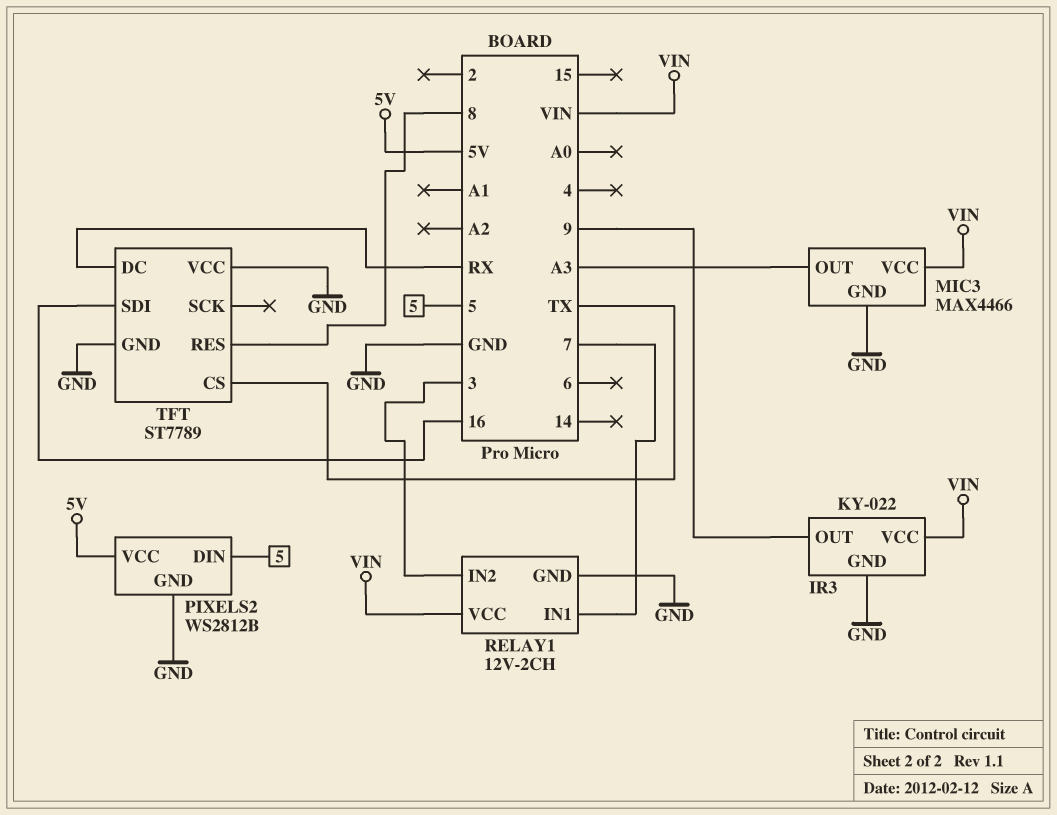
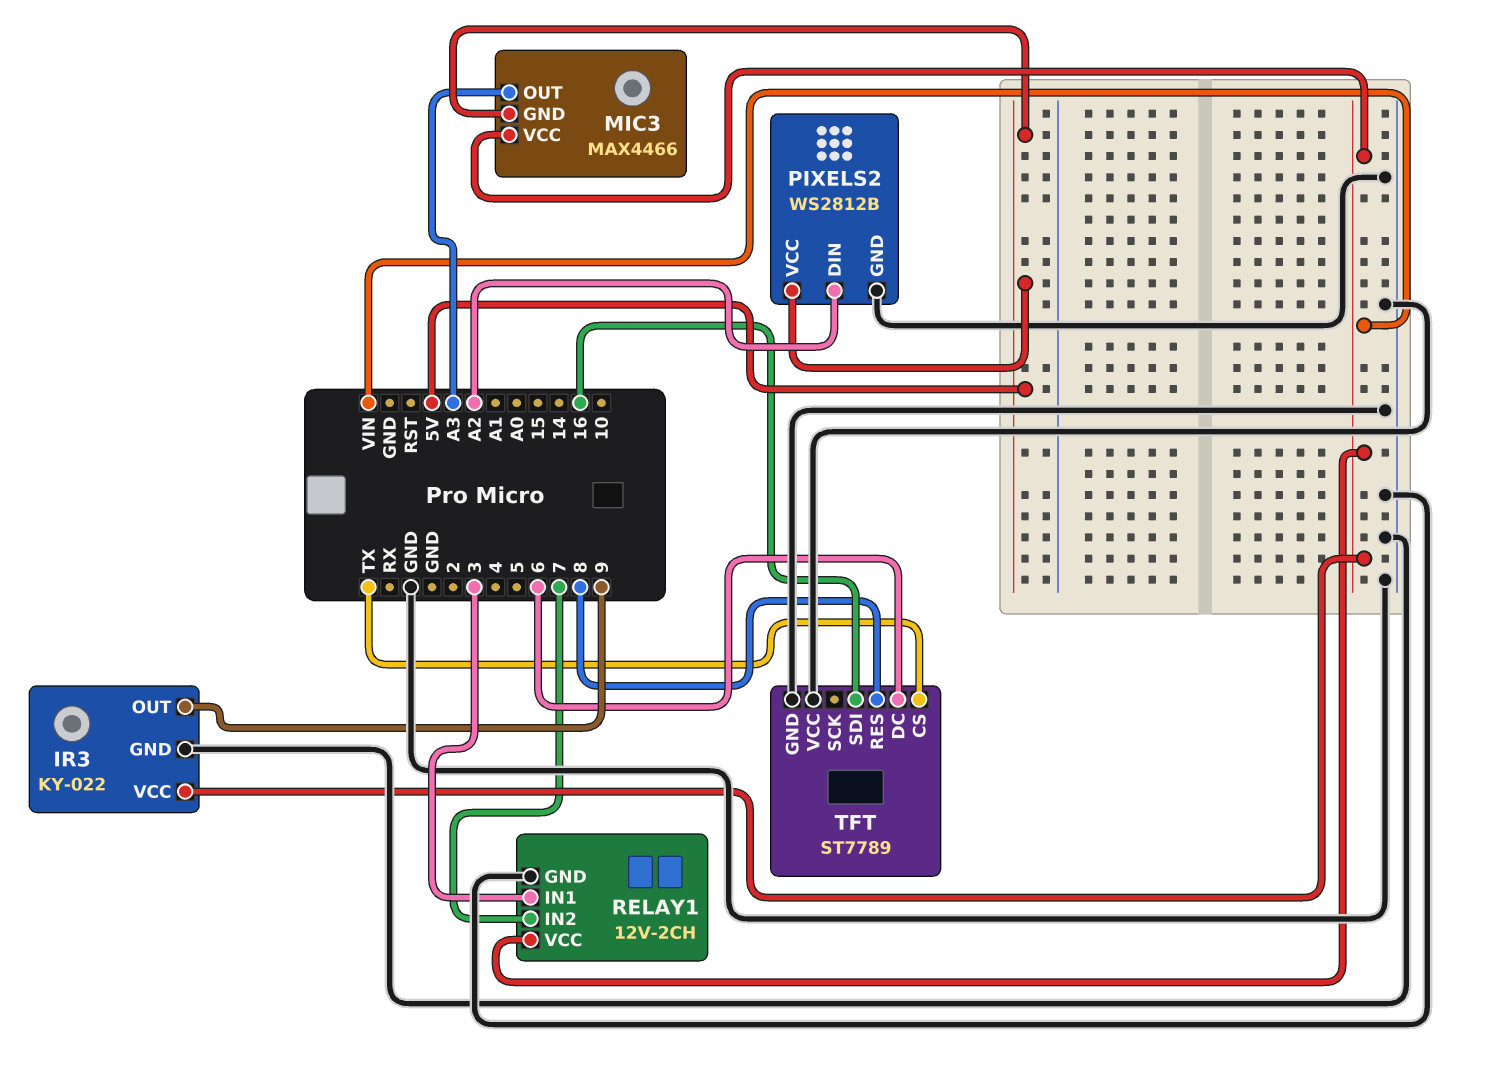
MIC3 pin GND: GND -> 5V
PIXELS2 pin DIN: 5 -> A2
RELAY1 pin IN1: 7 -> 3
RELAY1 pin IN2: 3 -> 7
TFT pin DC: RX -> 6

